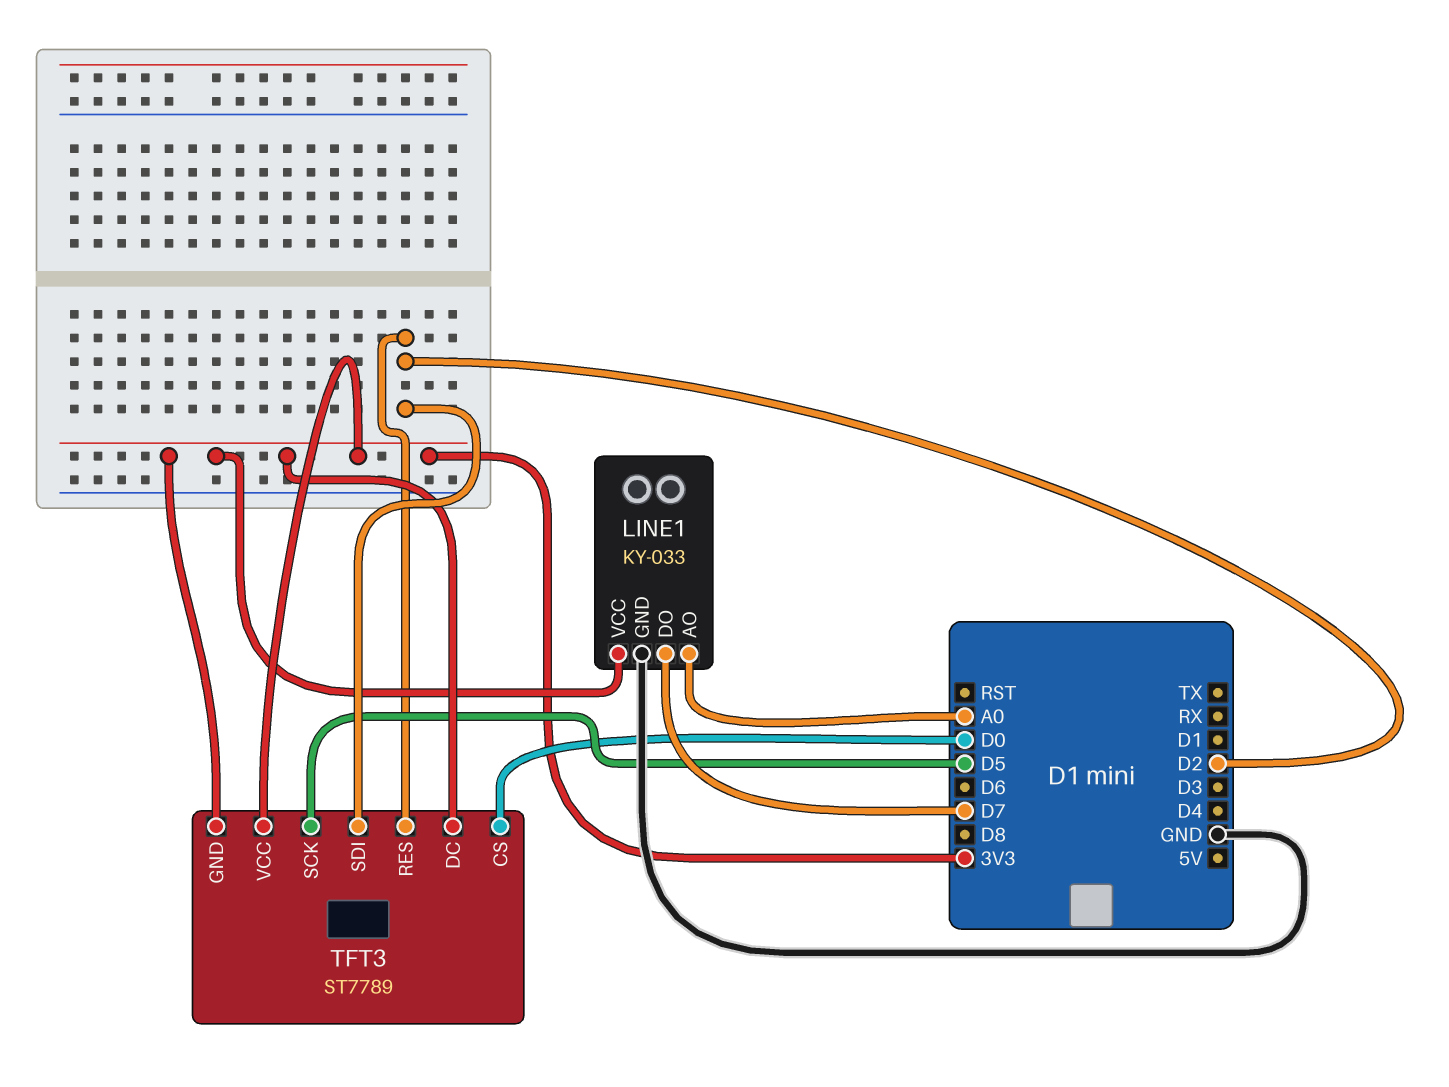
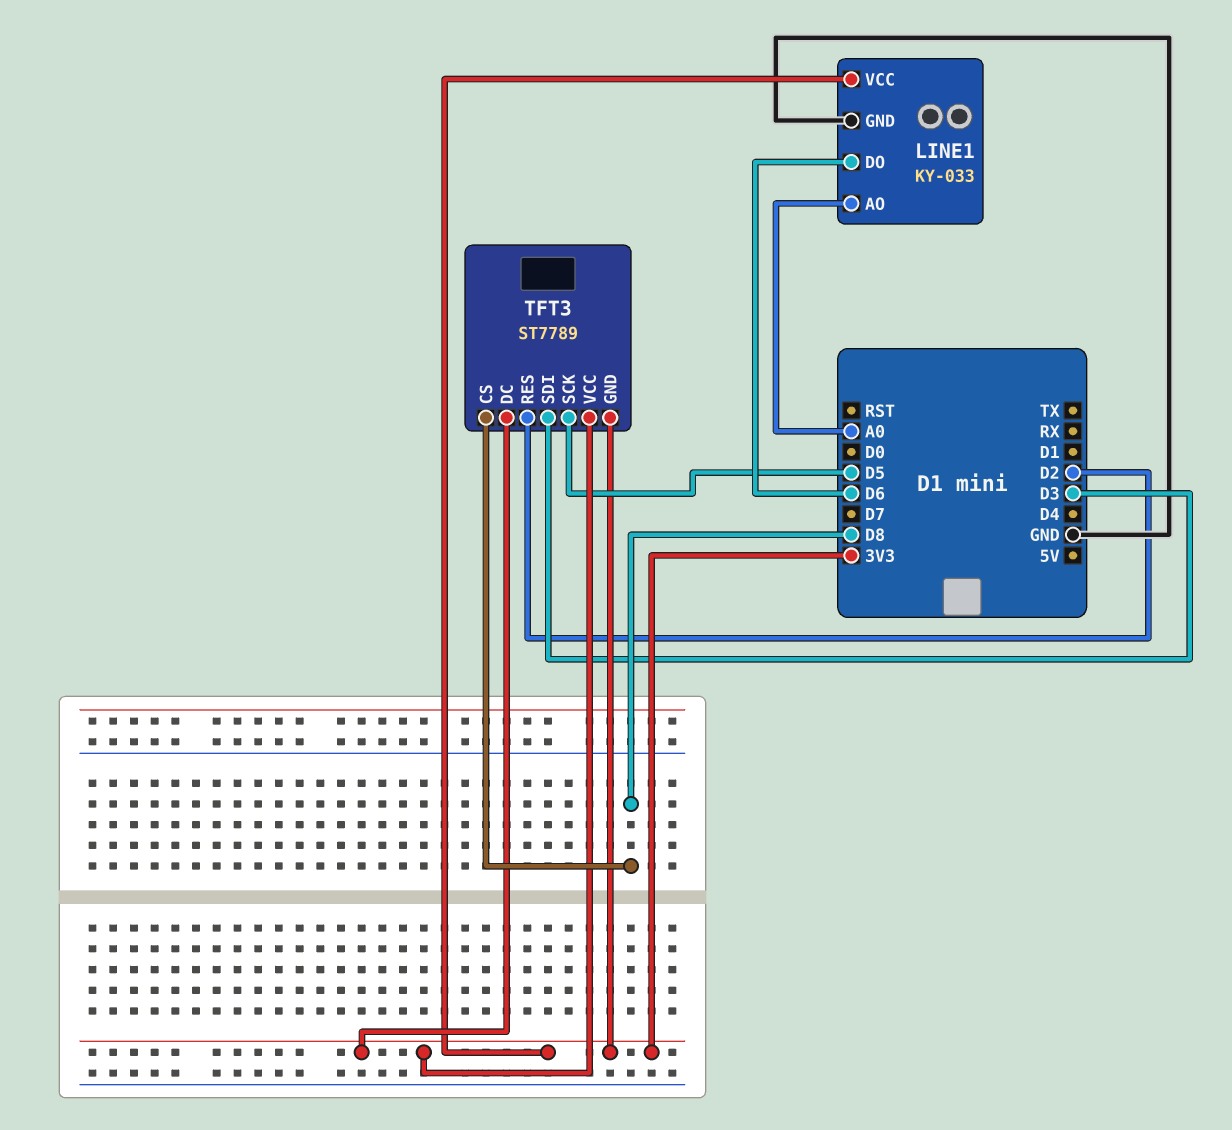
LINE1 pin DO: D7 -> D6
TFT3 pin CS: D0 -> D8
TFT3 pin SDI: D2 -> D3

